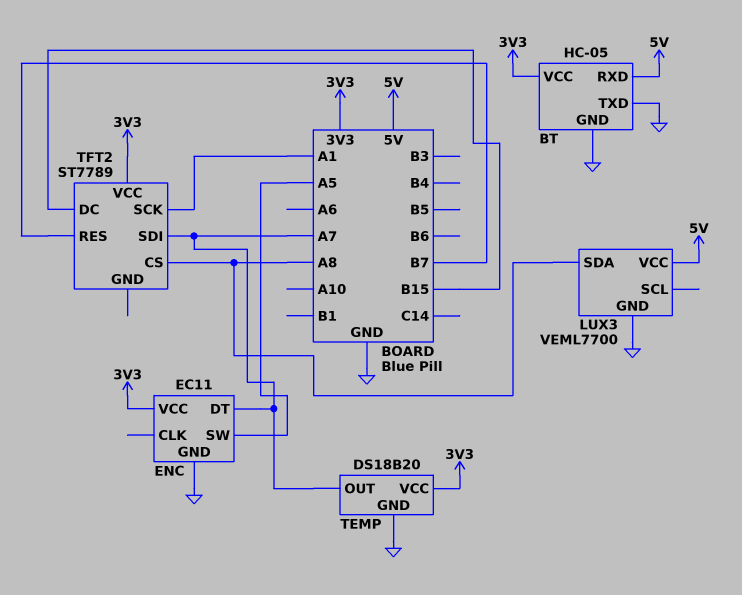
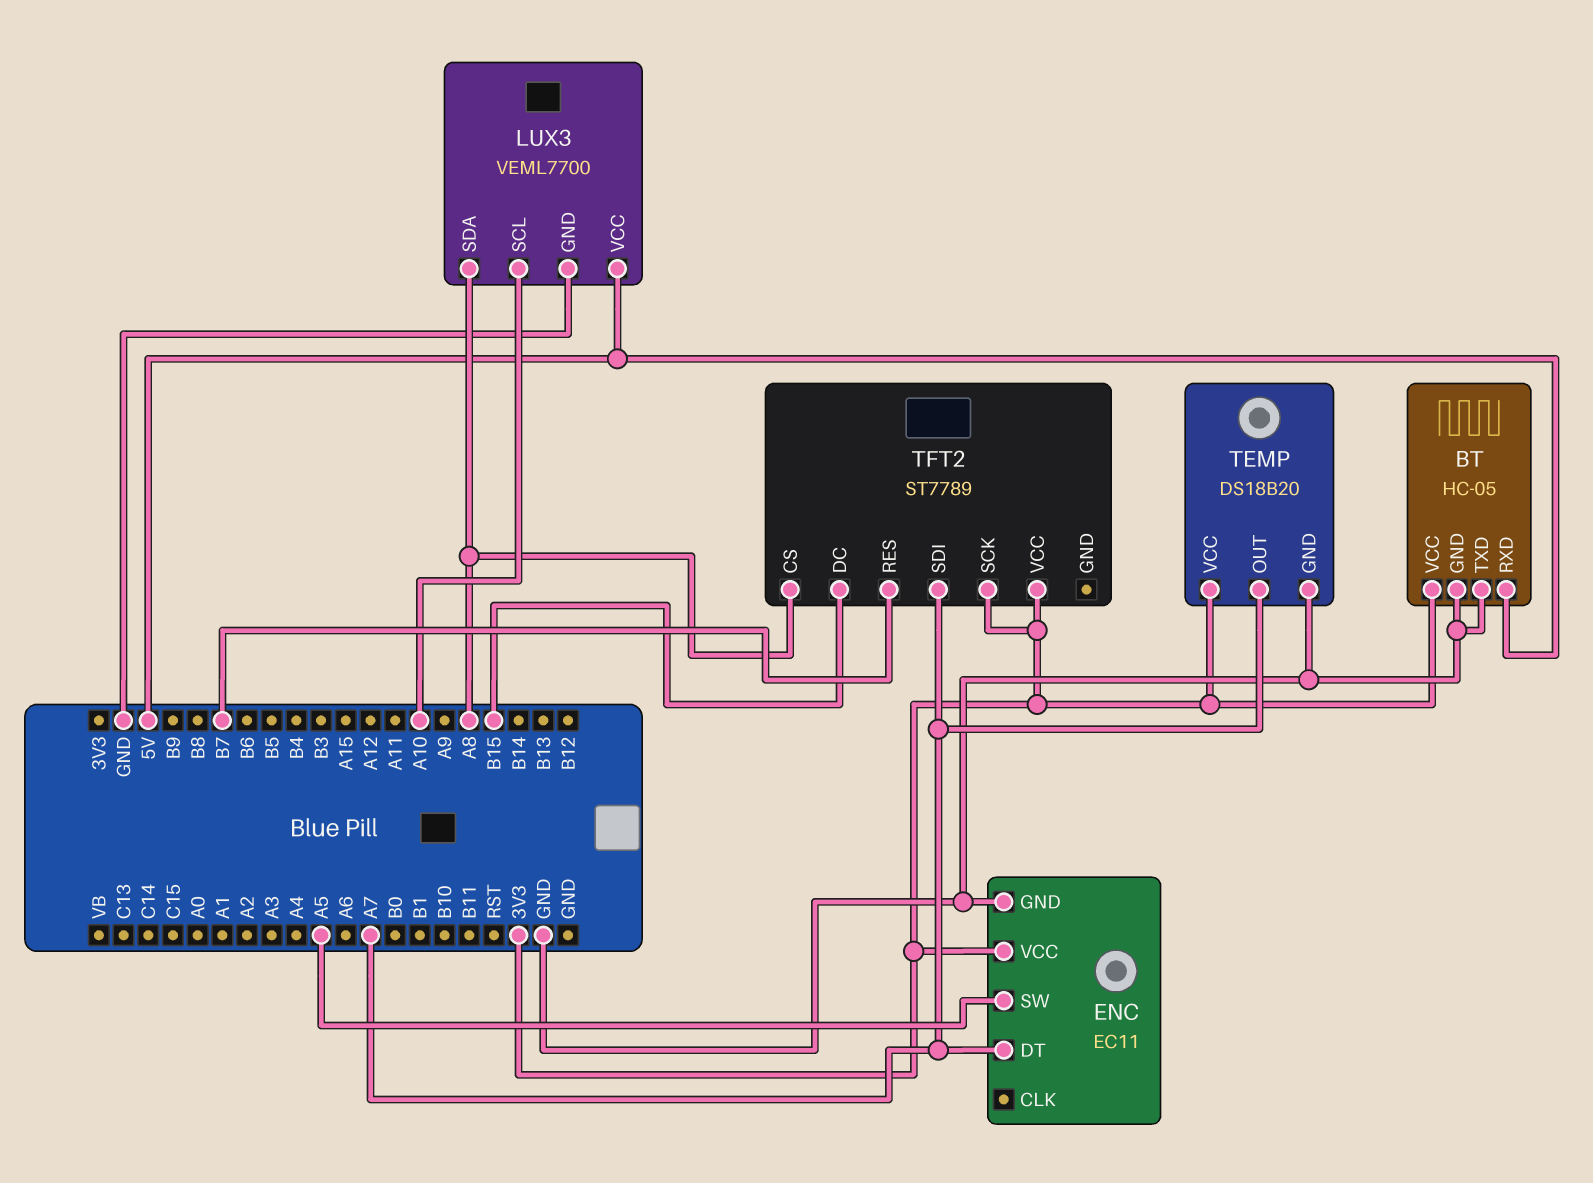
LUX3 pin SCL: none -> A10
TFT2 pin SCK: A1 -> 3V3

